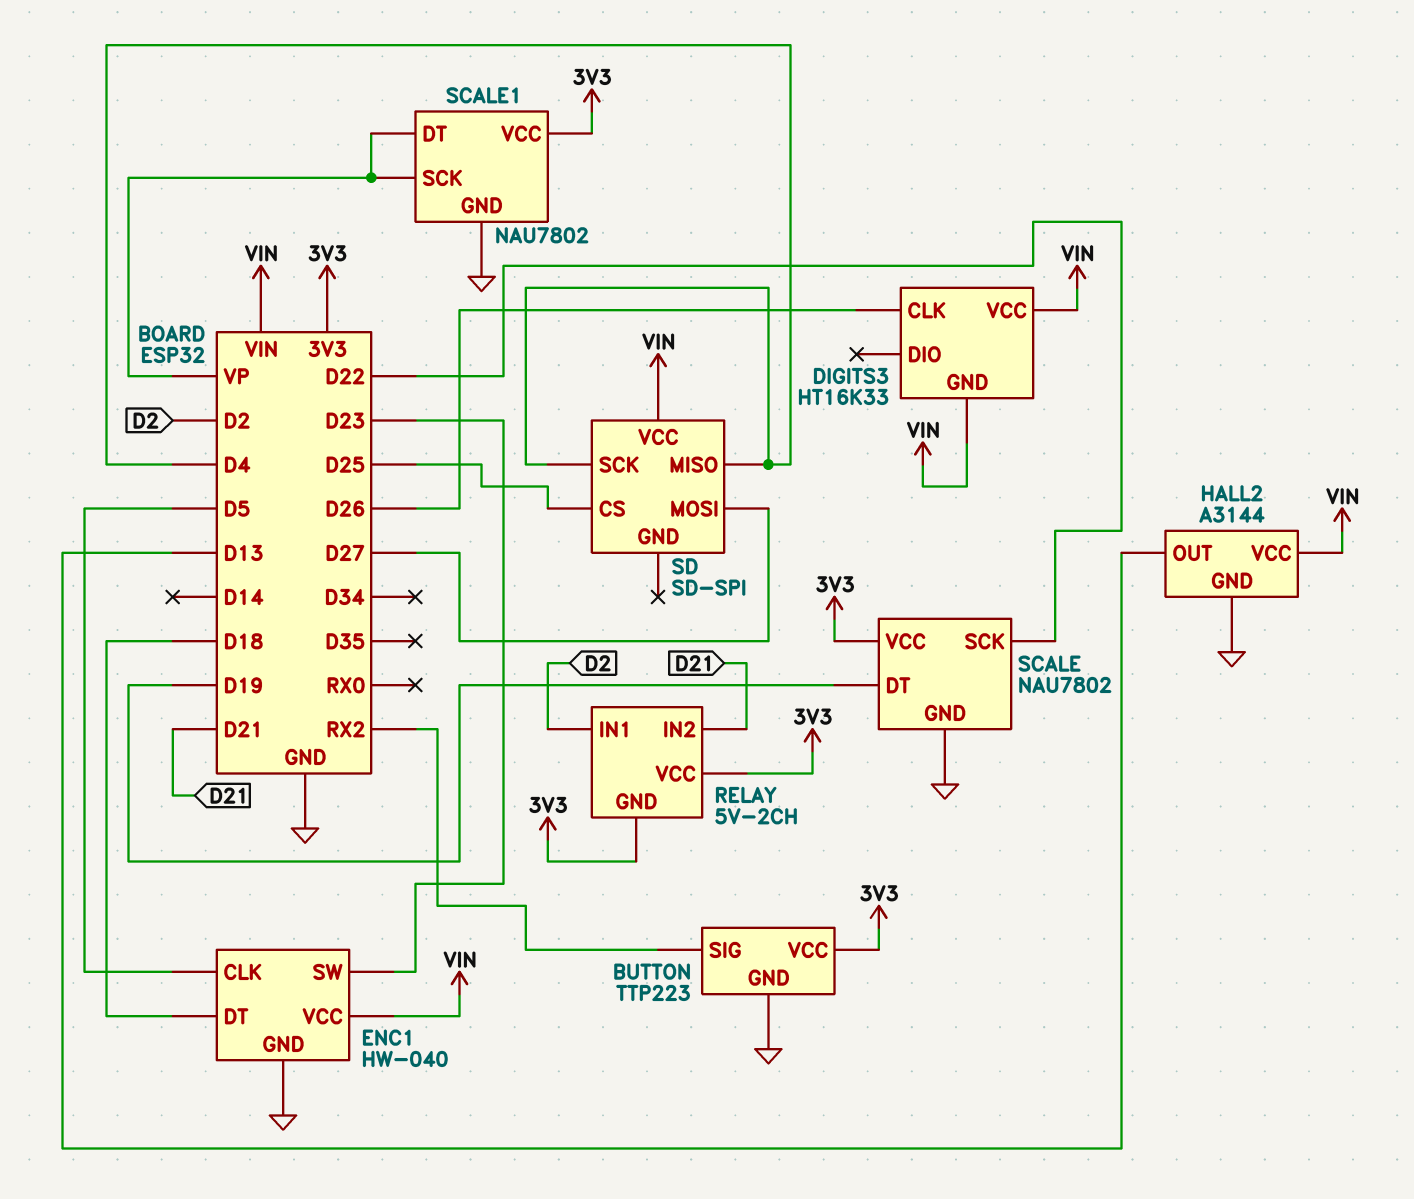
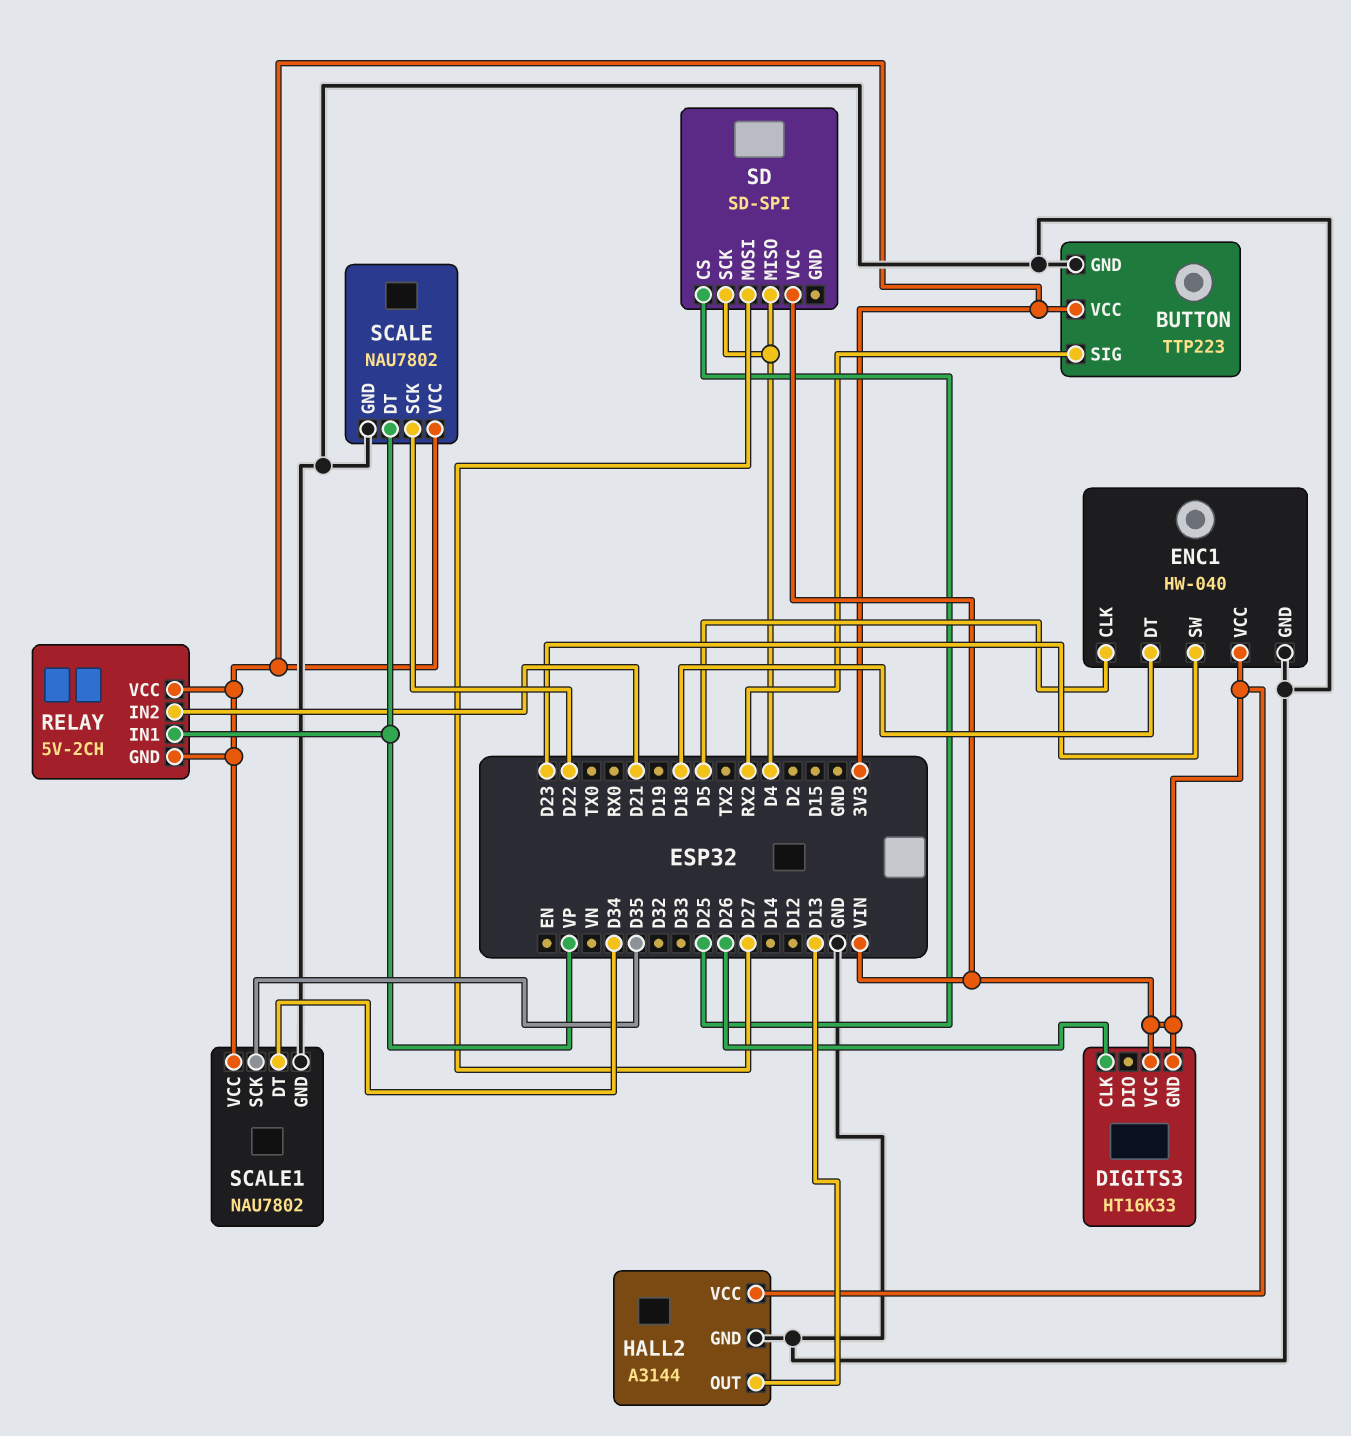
RELAY pin IN1: D2 -> VP
SCALE pin DT: D19 -> VP
SCALE1 pin DT: VP -> D34
SCALE1 pin SCK: VP -> D35

